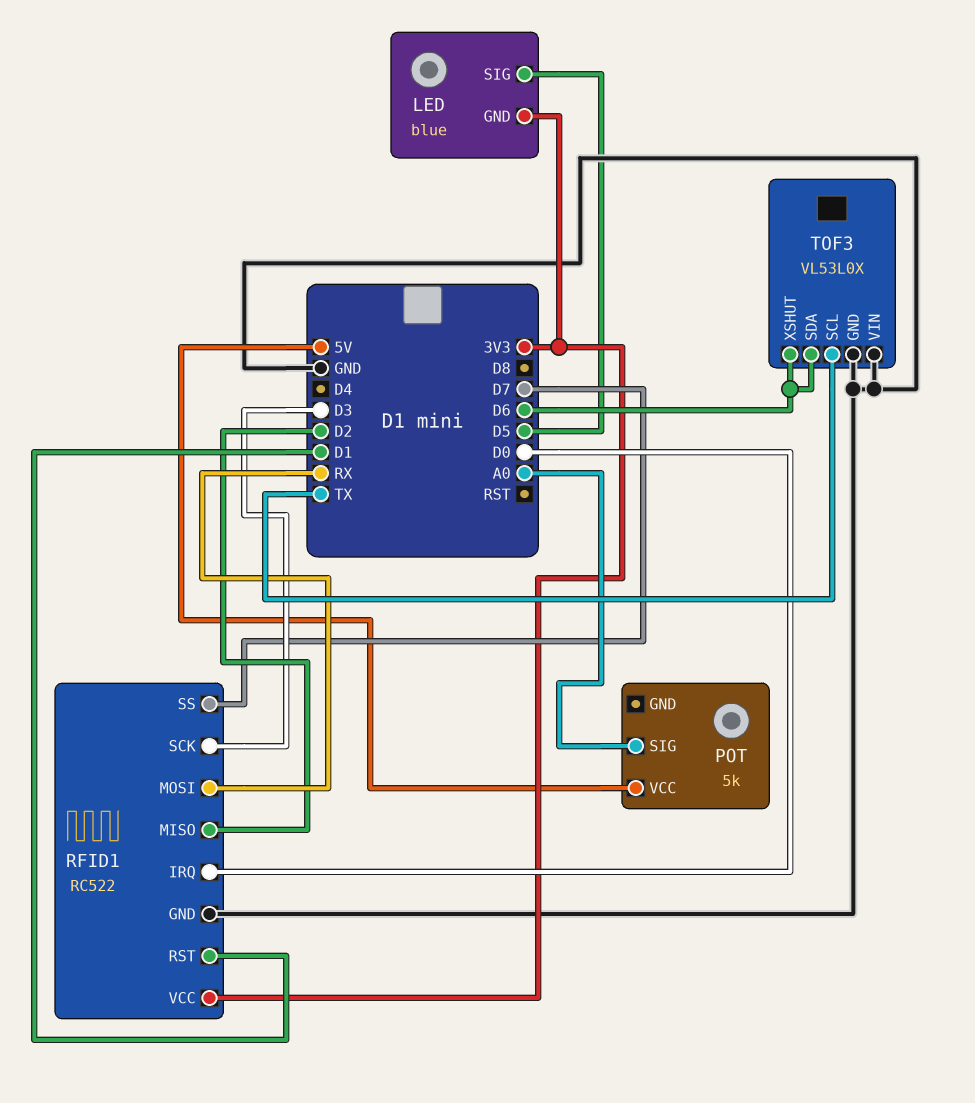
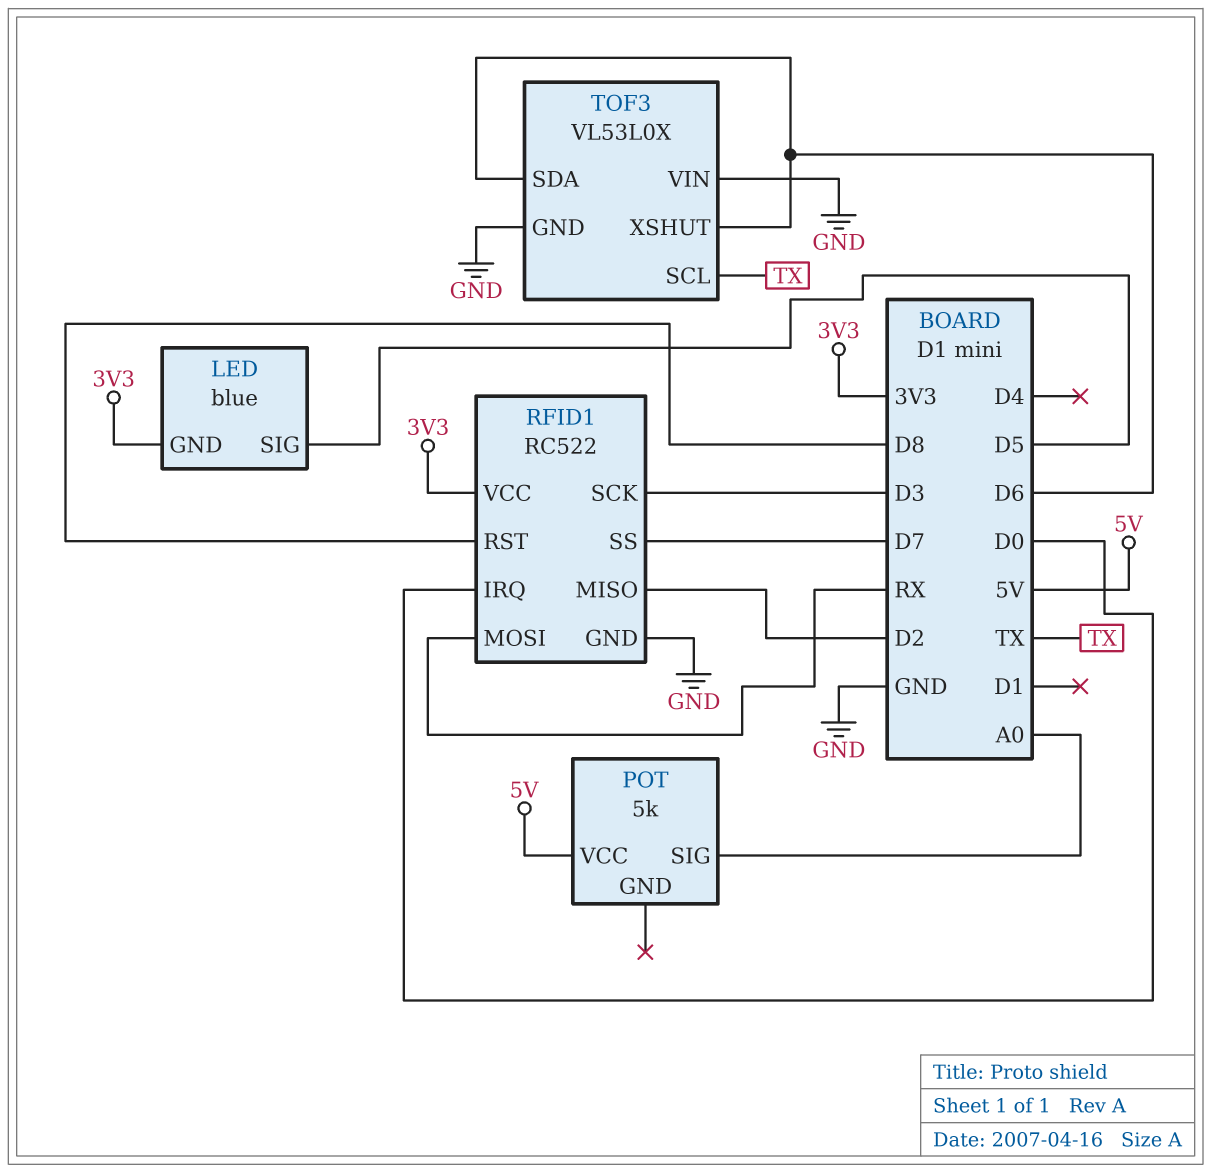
RFID1 pin RST: D1 -> D8

